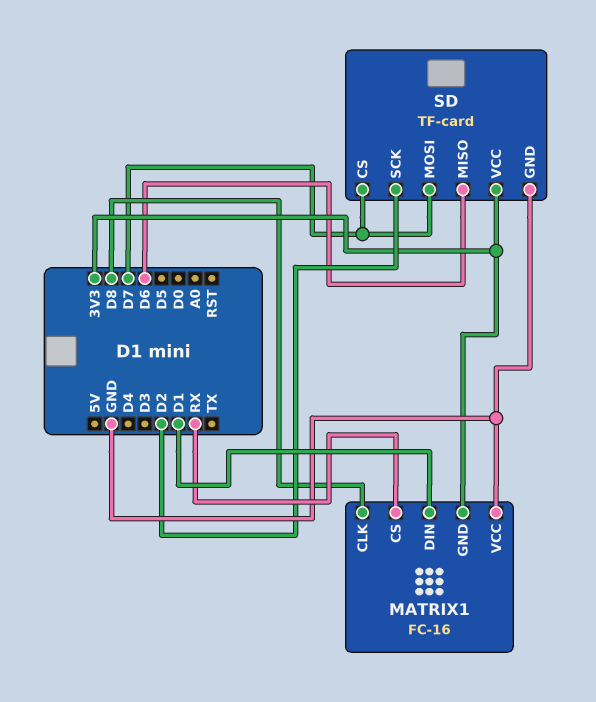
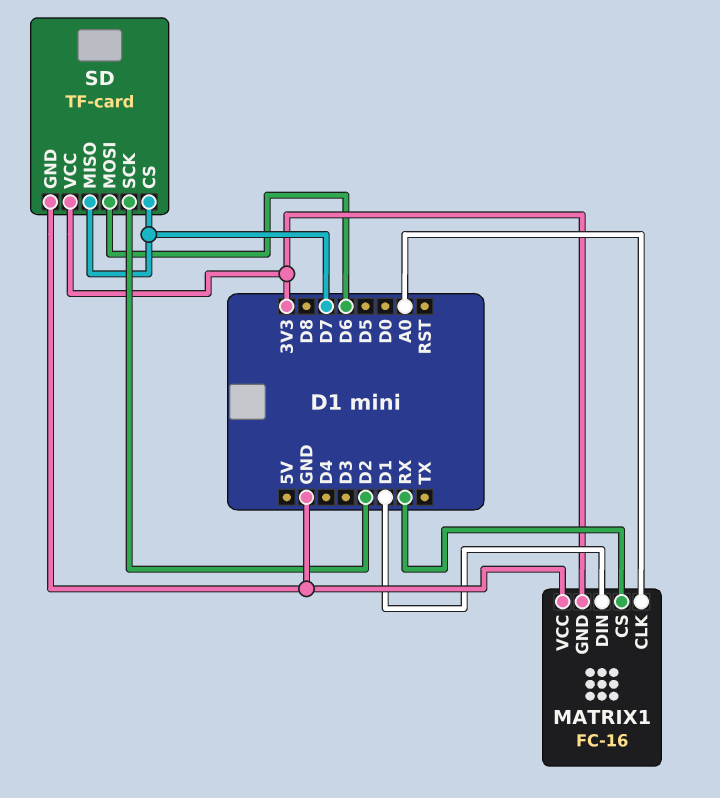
MATRIX1 pin CLK: D8 -> A0
SD pin MISO: D6 -> D7
SD pin MOSI: D7 -> D6

